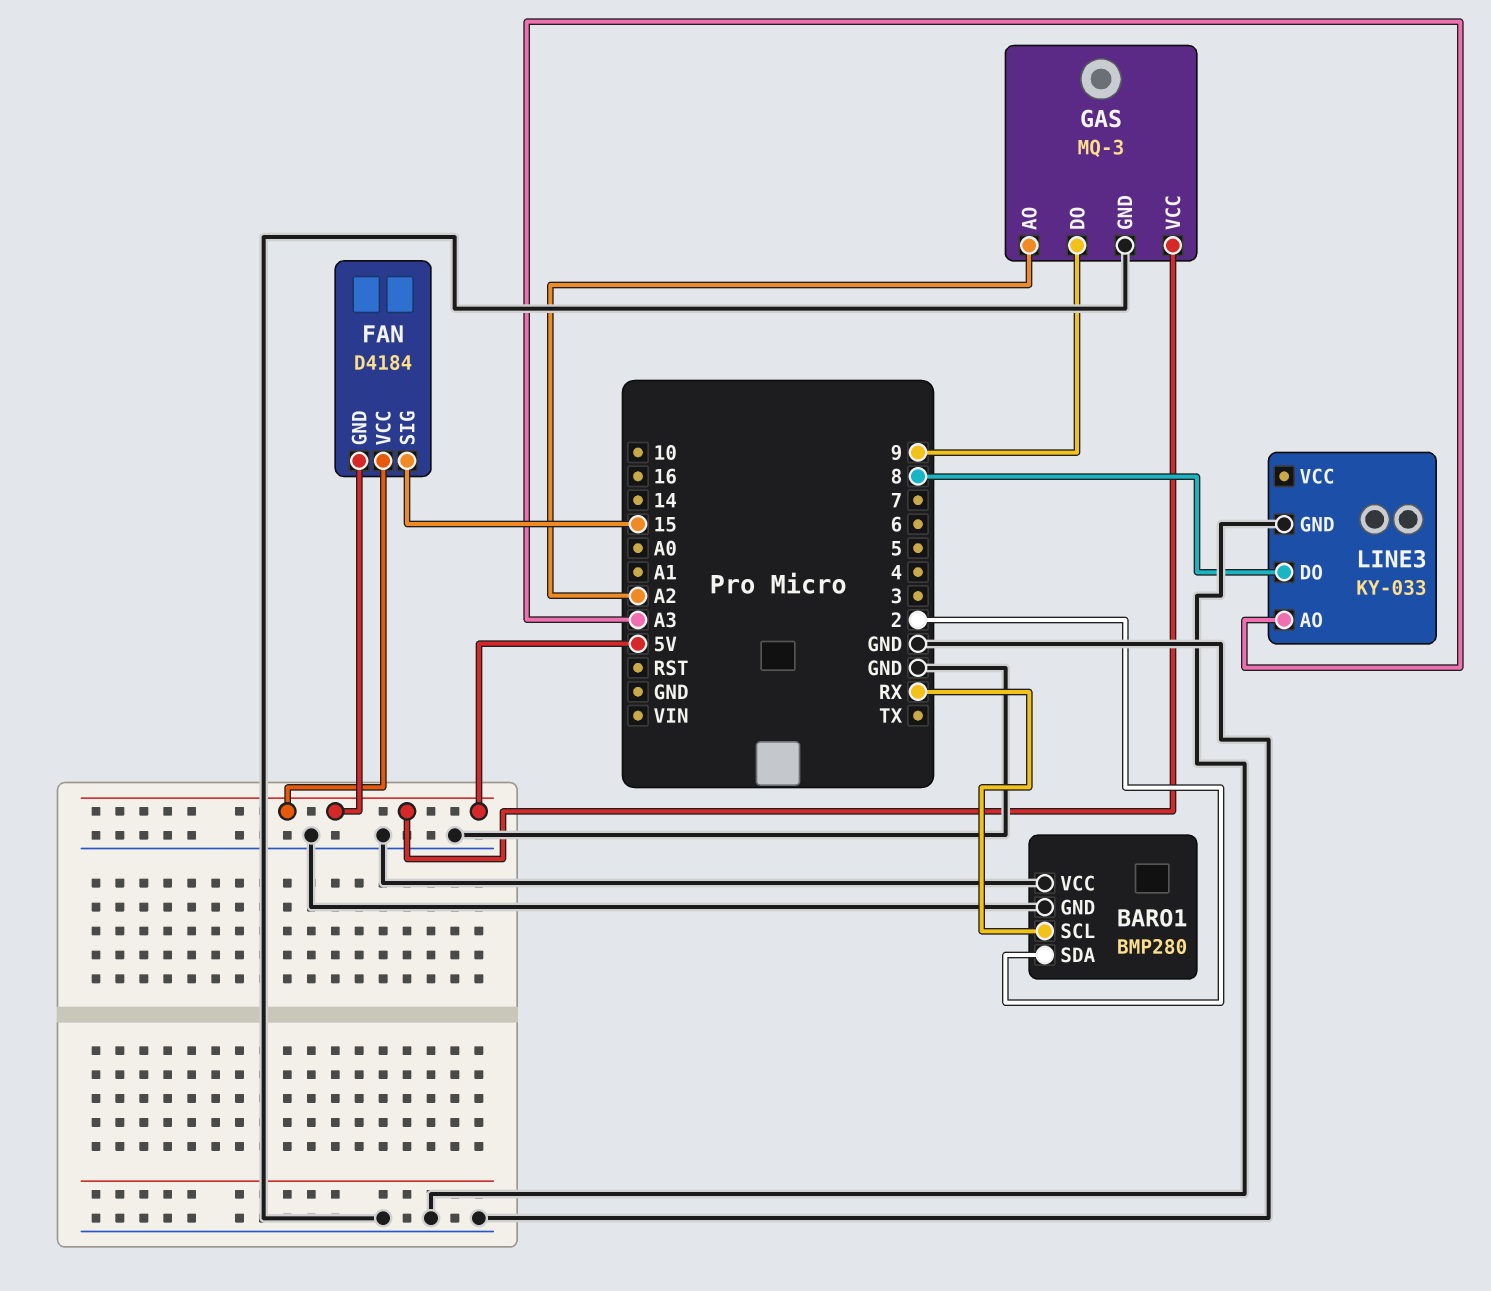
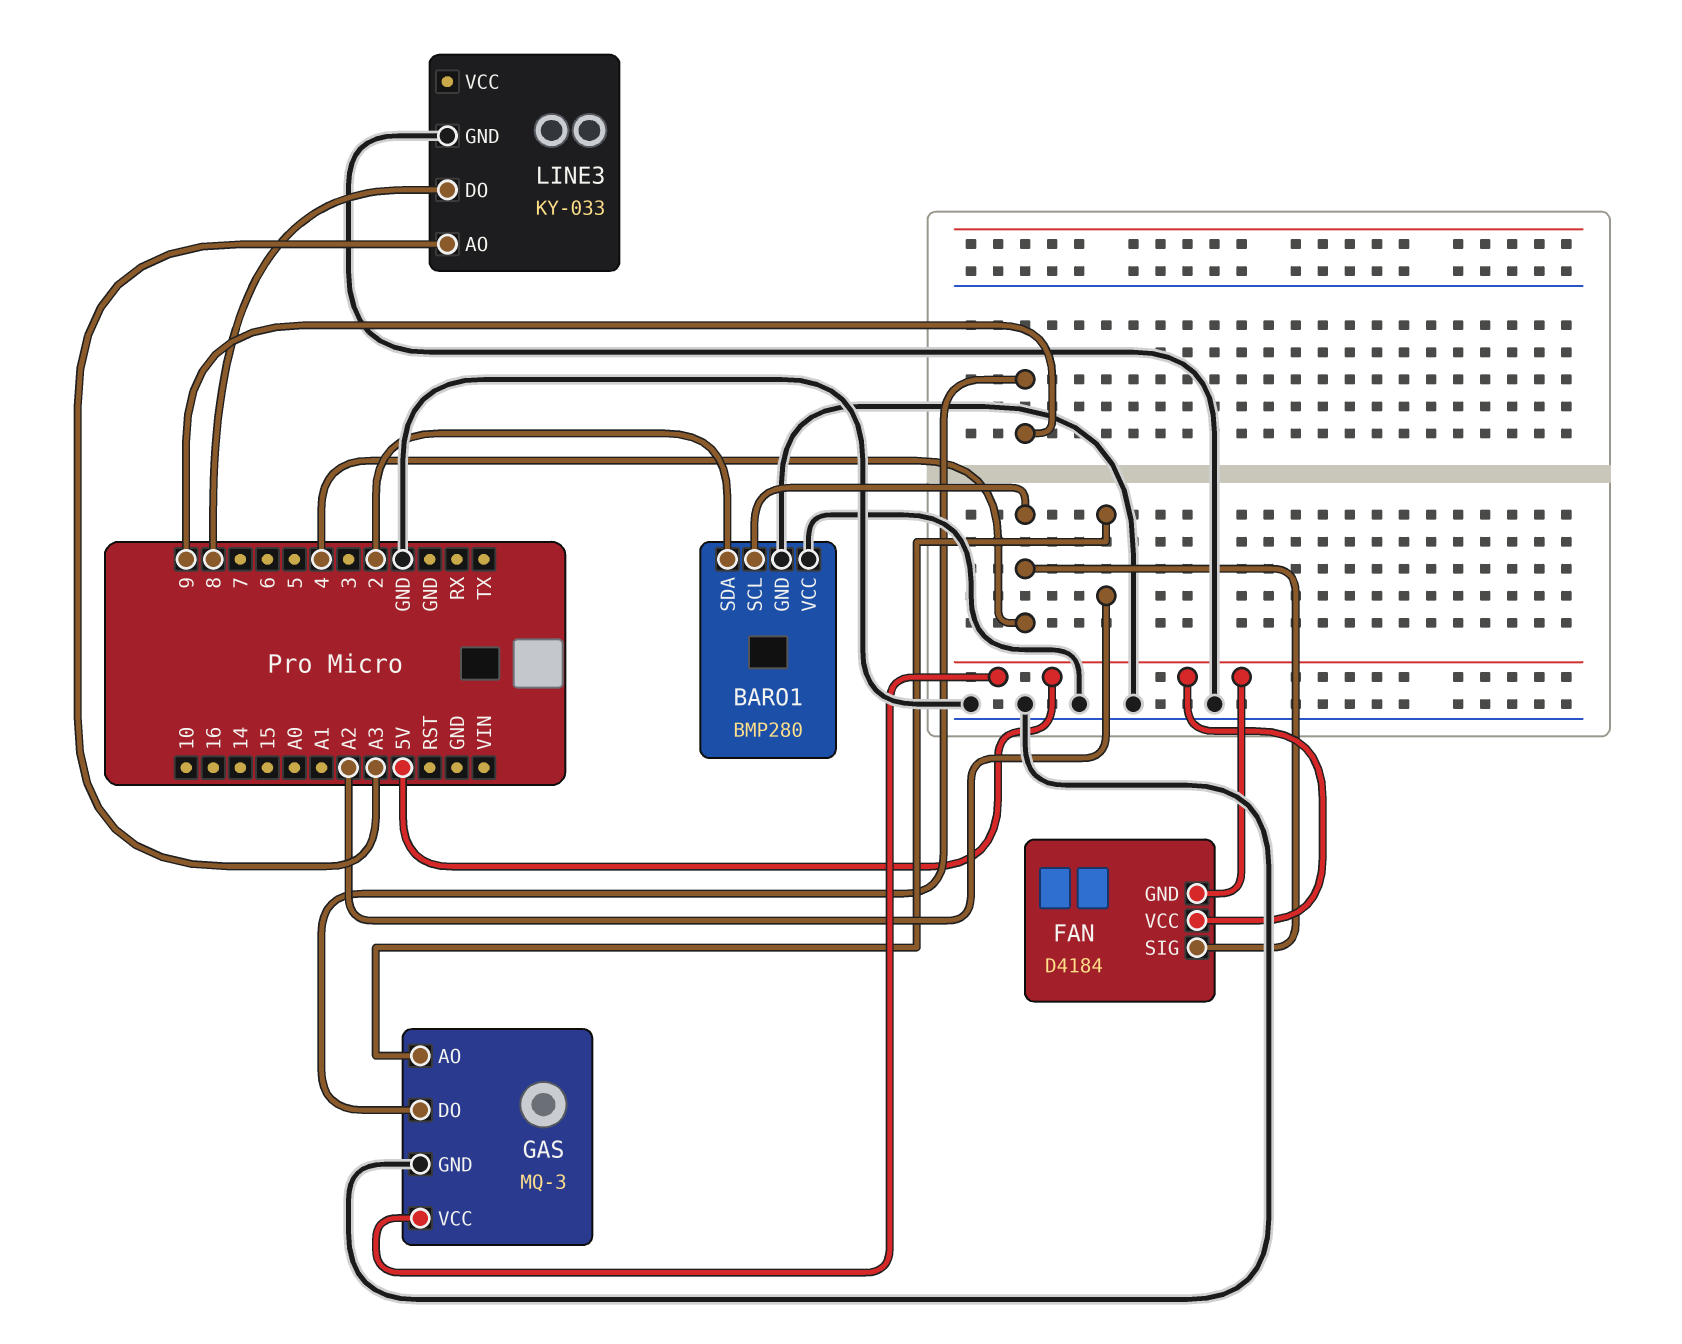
BARO1 pin SCL: RX -> 4
FAN pin SIG: 15 -> 4

